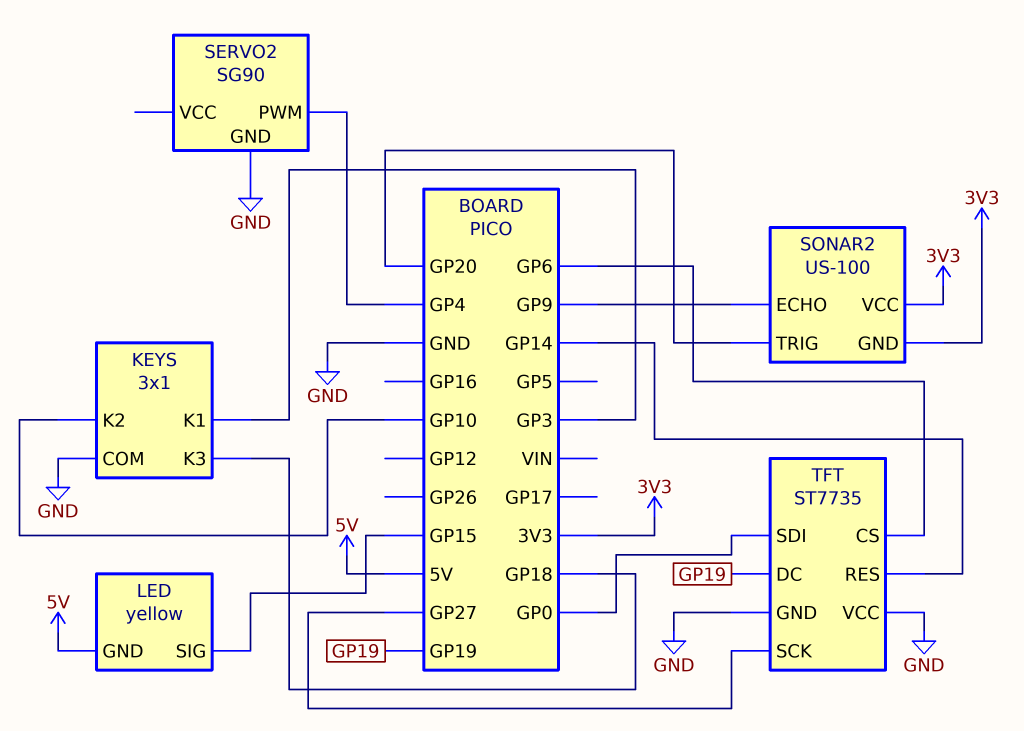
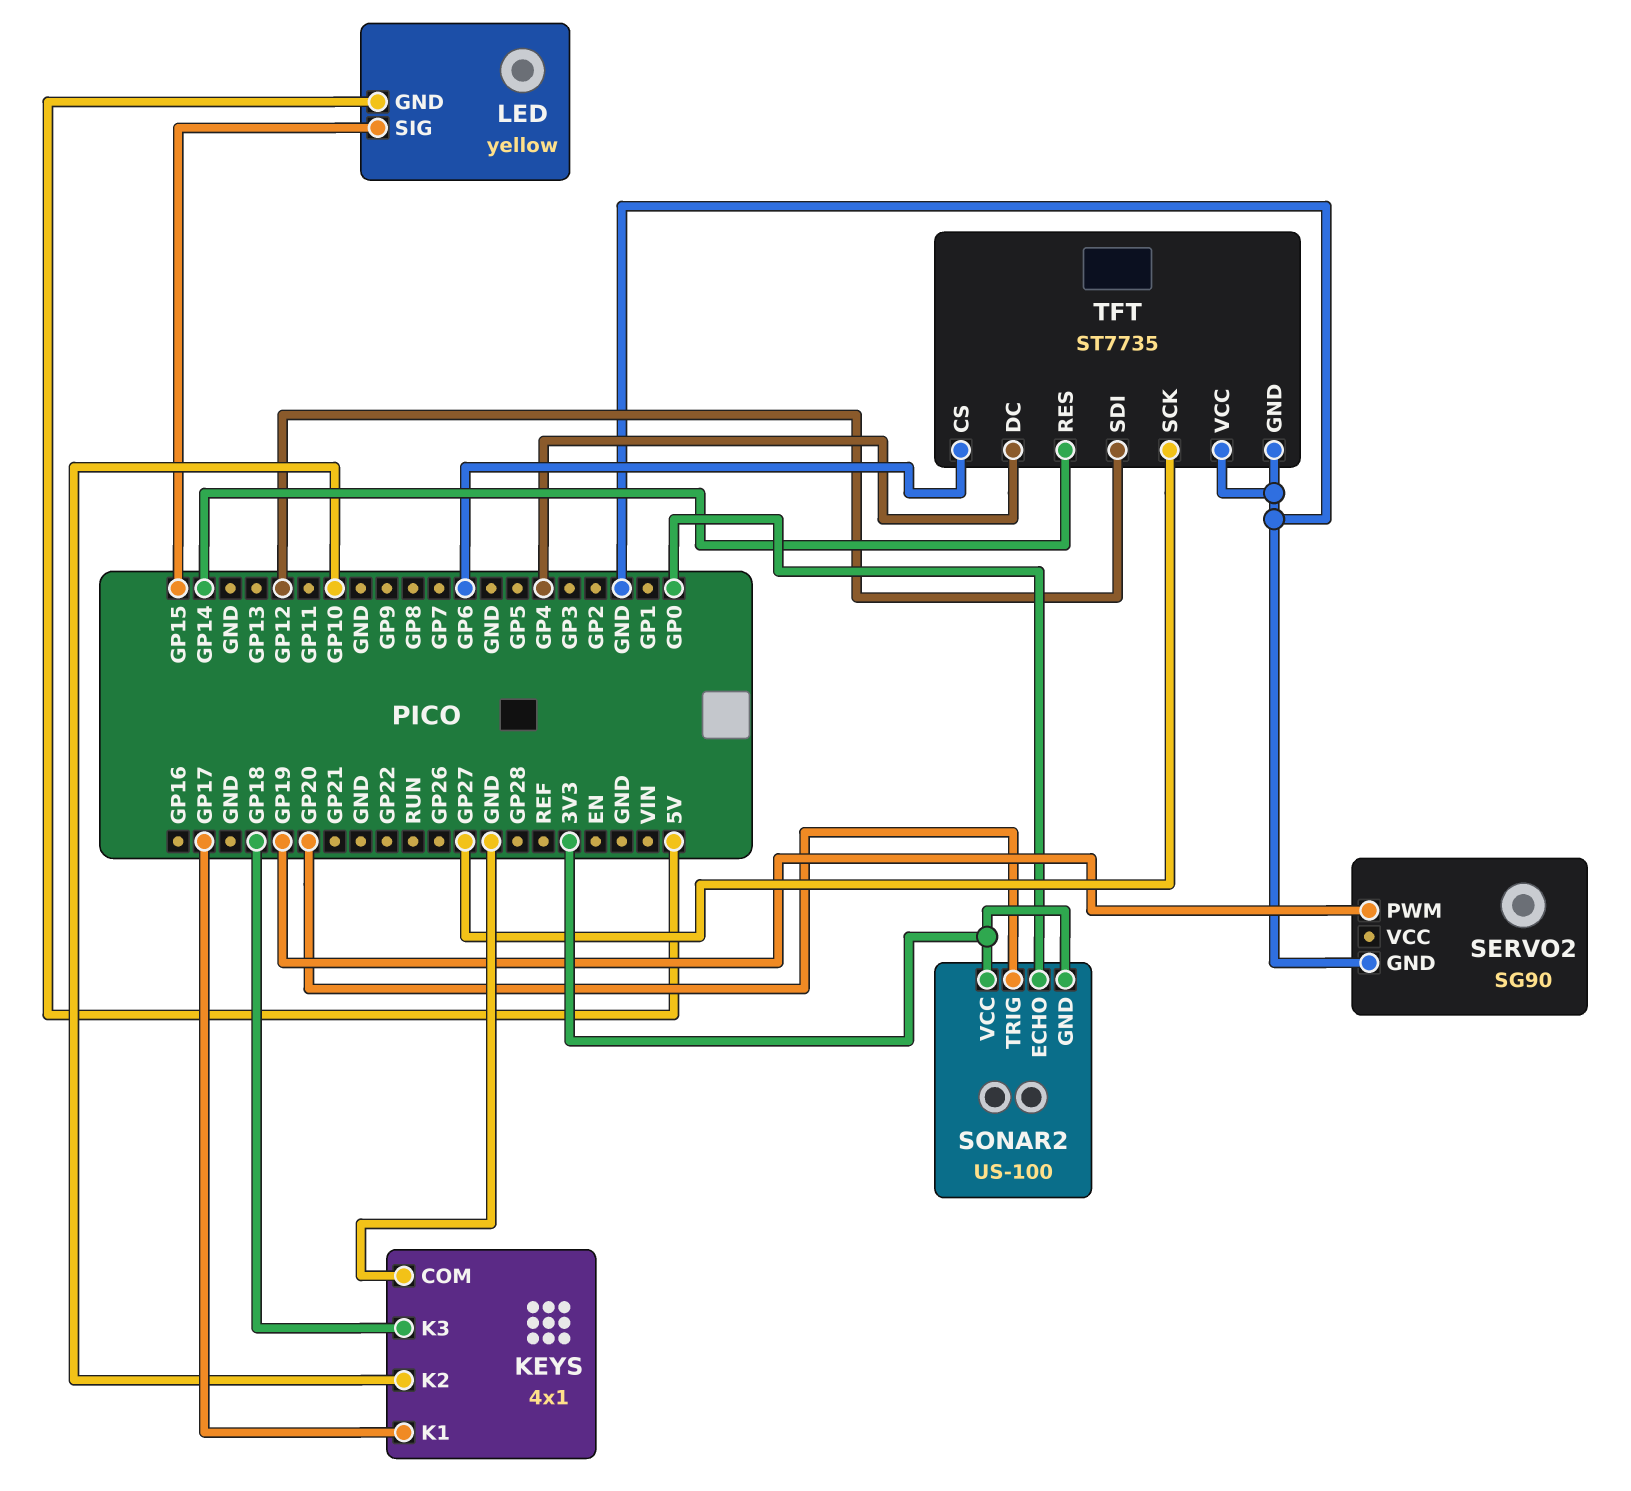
KEYS: 3x1 -> 4x1
KEYS pin K1: GP3 -> GP17
SERVO2 pin PWM: GP4 -> GP19
SONAR2 pin ECHO: GP9 -> GP0
TFT pin DC: GP19 -> GP4
TFT pin SDI: GP0 -> GP12

